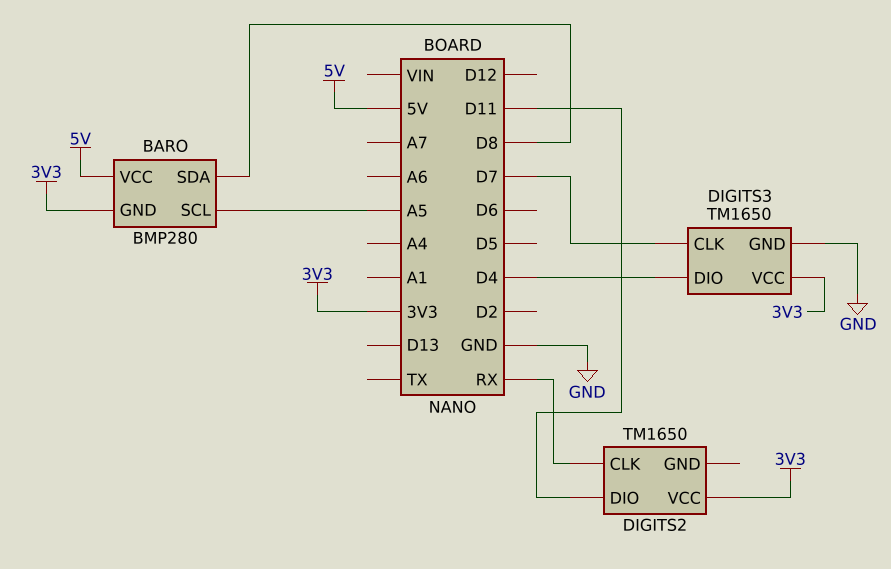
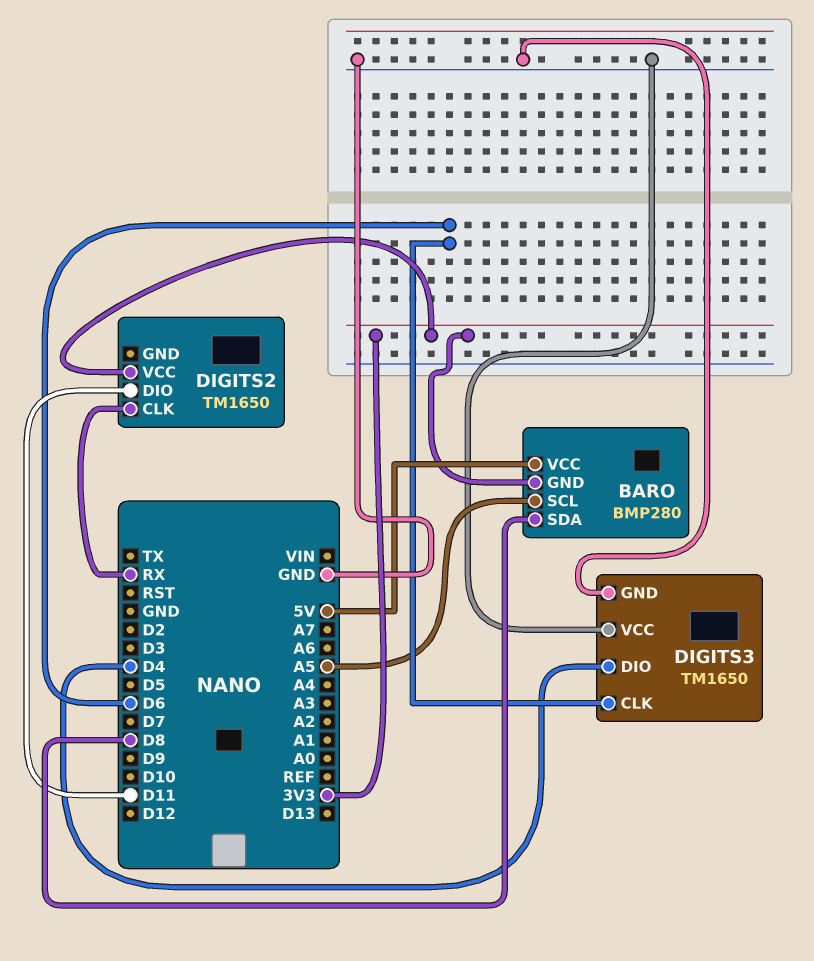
DIGITS3 pin CLK: D7 -> D6
DIGITS3 pin VCC: 3V3 -> GND

